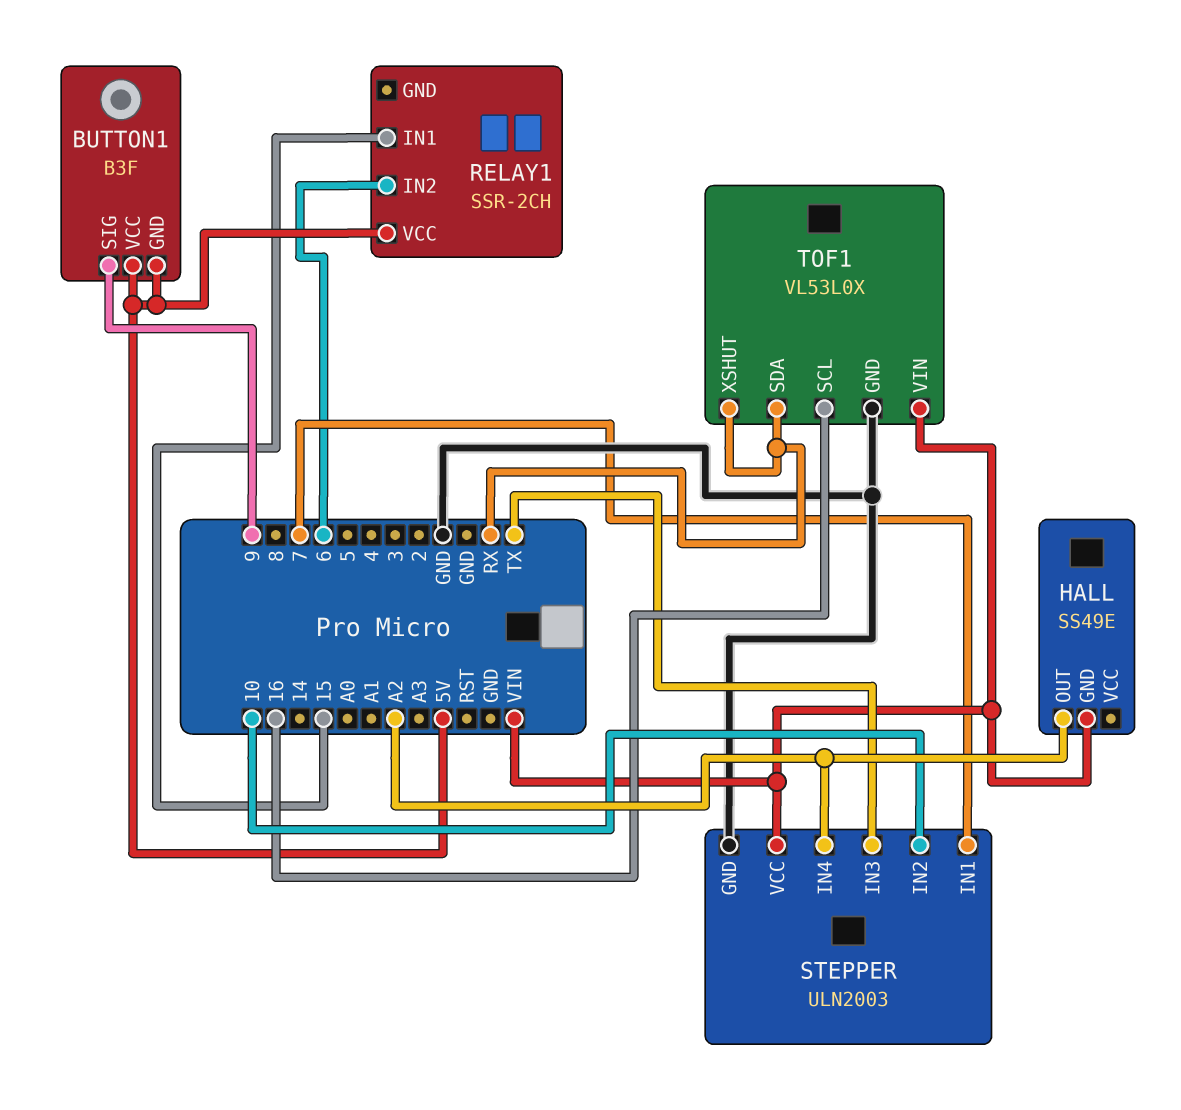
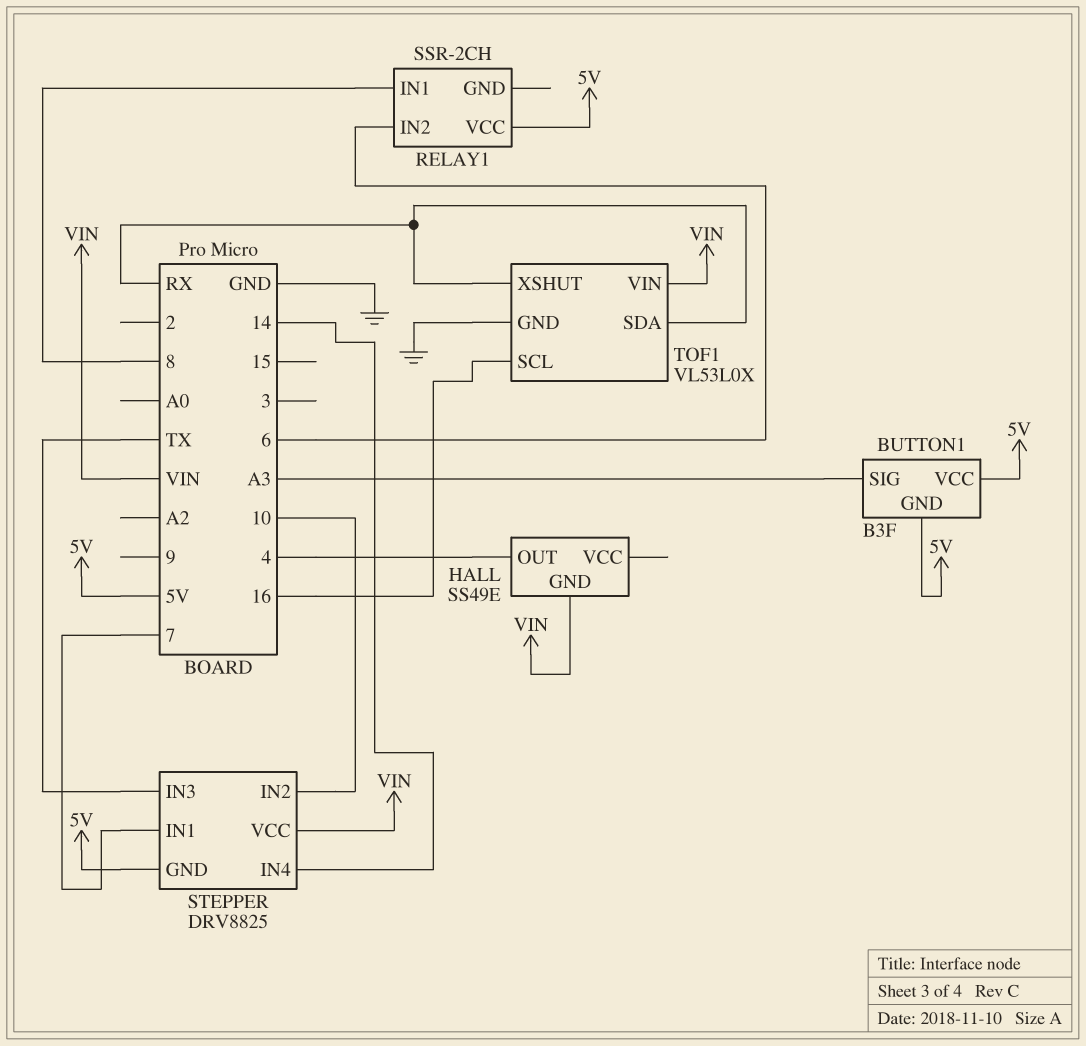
BUTTON1 pin SIG: 9 -> A3
HALL pin OUT: A2 -> 4
RELAY1 pin IN1: 15 -> 8
STEPPER: ULN2003 -> DRV8825
STEPPER pin GND: GND -> 5V
STEPPER pin IN4: A2 -> 14

